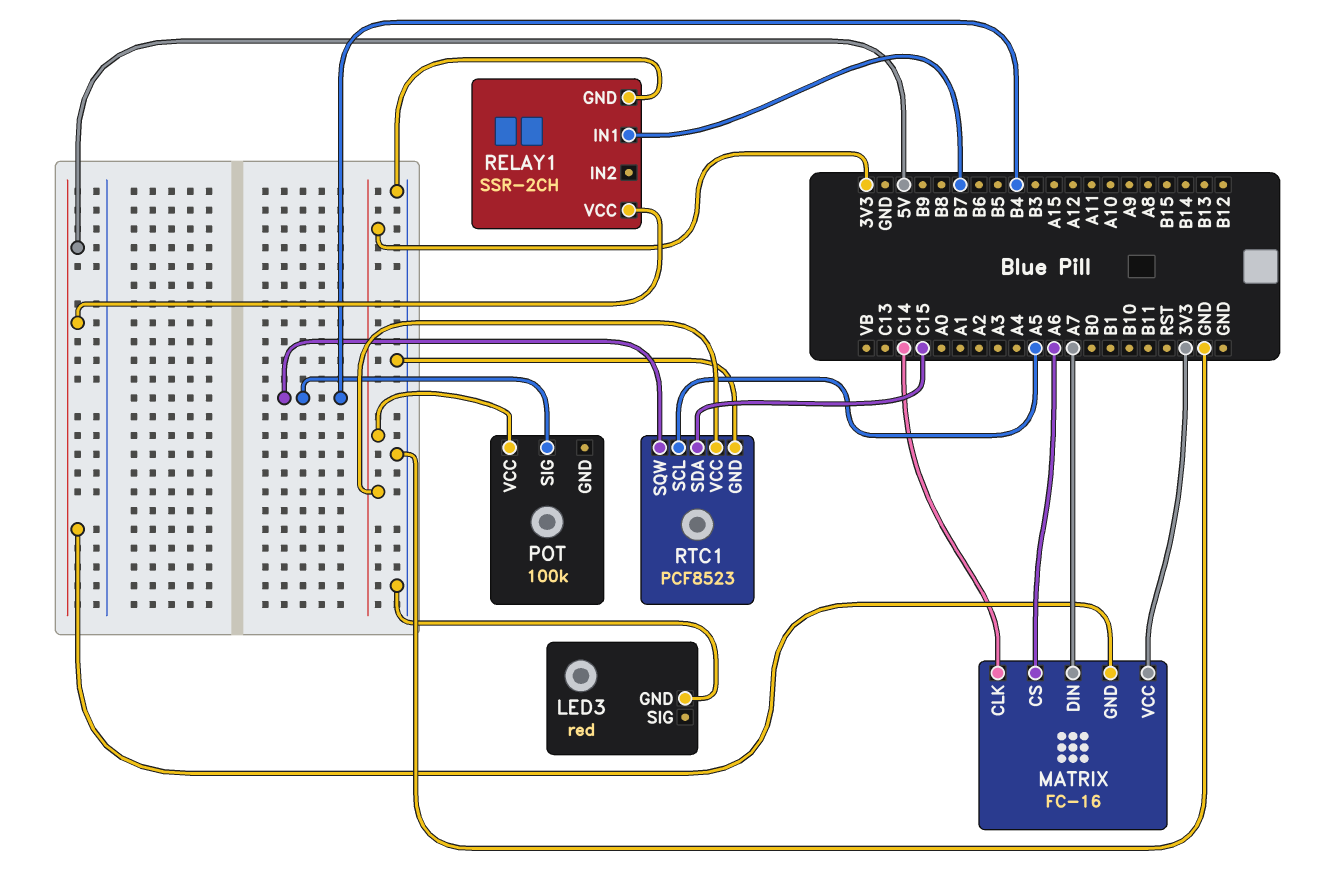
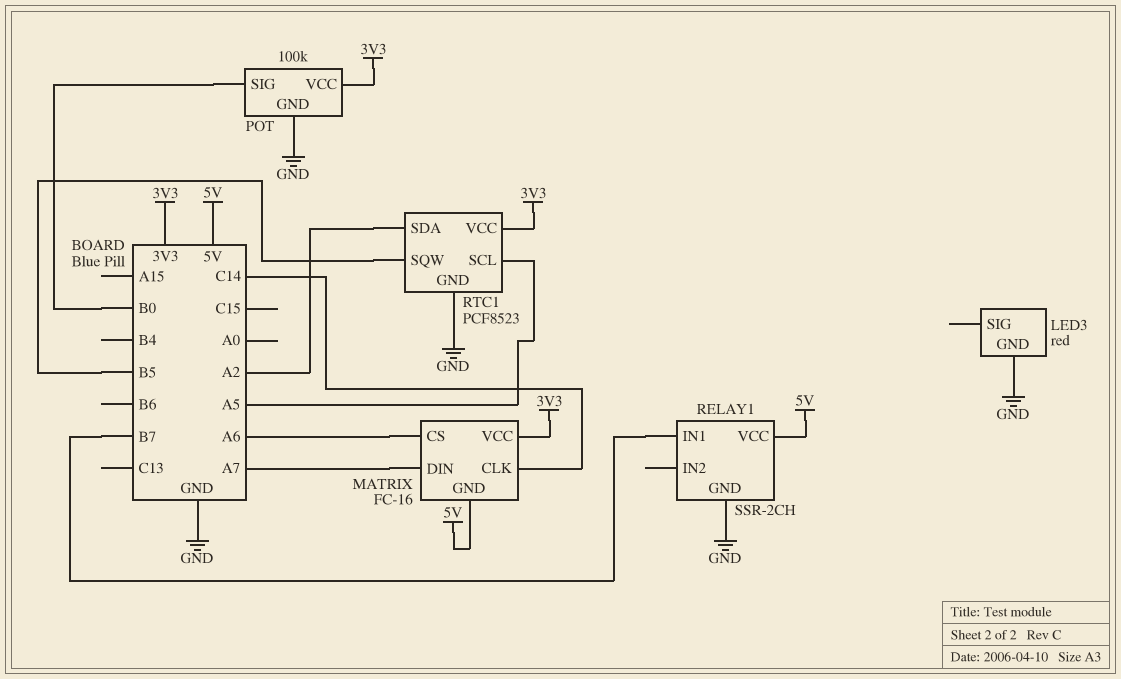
POT pin GND: none -> GND
POT pin SIG: B4 -> B0
RTC1 pin SDA: C15 -> A2
RTC1 pin SQW: B4 -> B5

